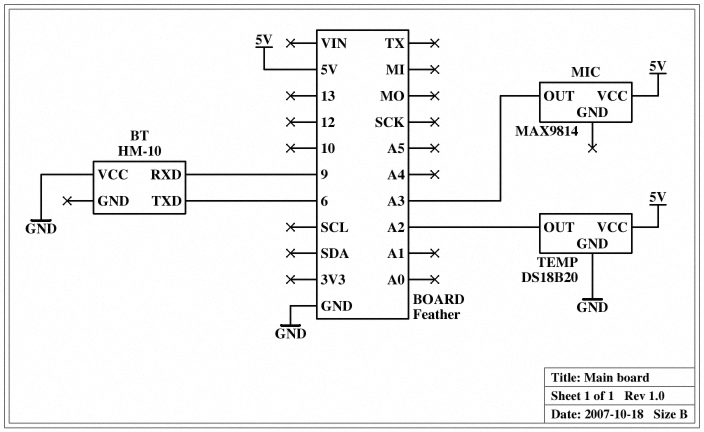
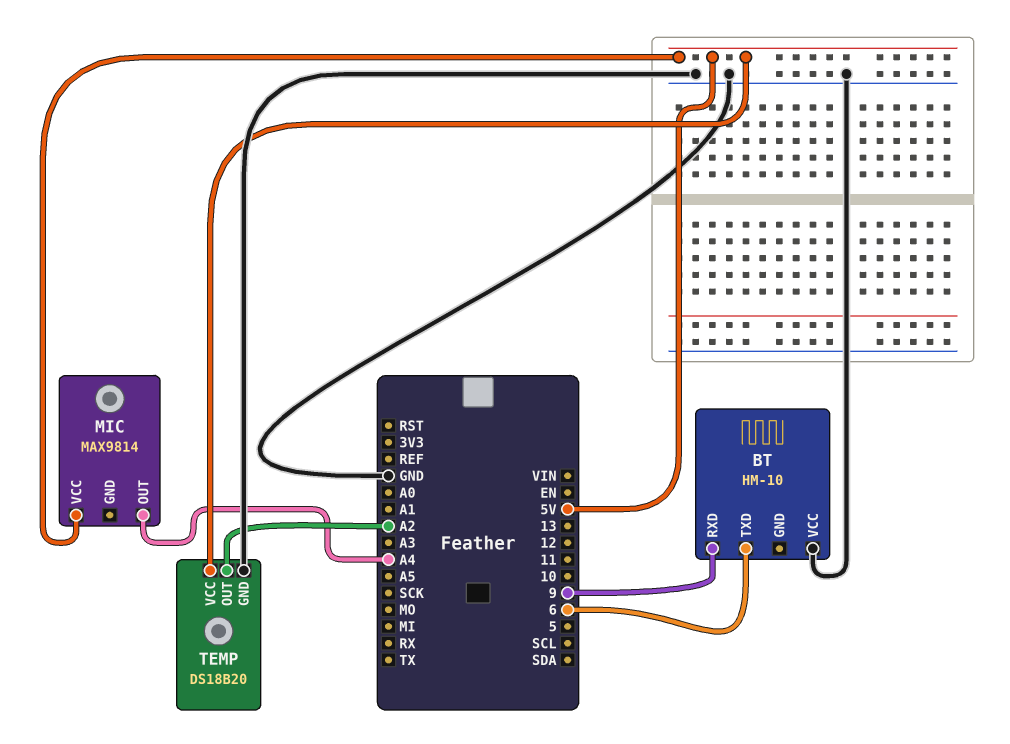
MIC pin OUT: A3 -> A4

